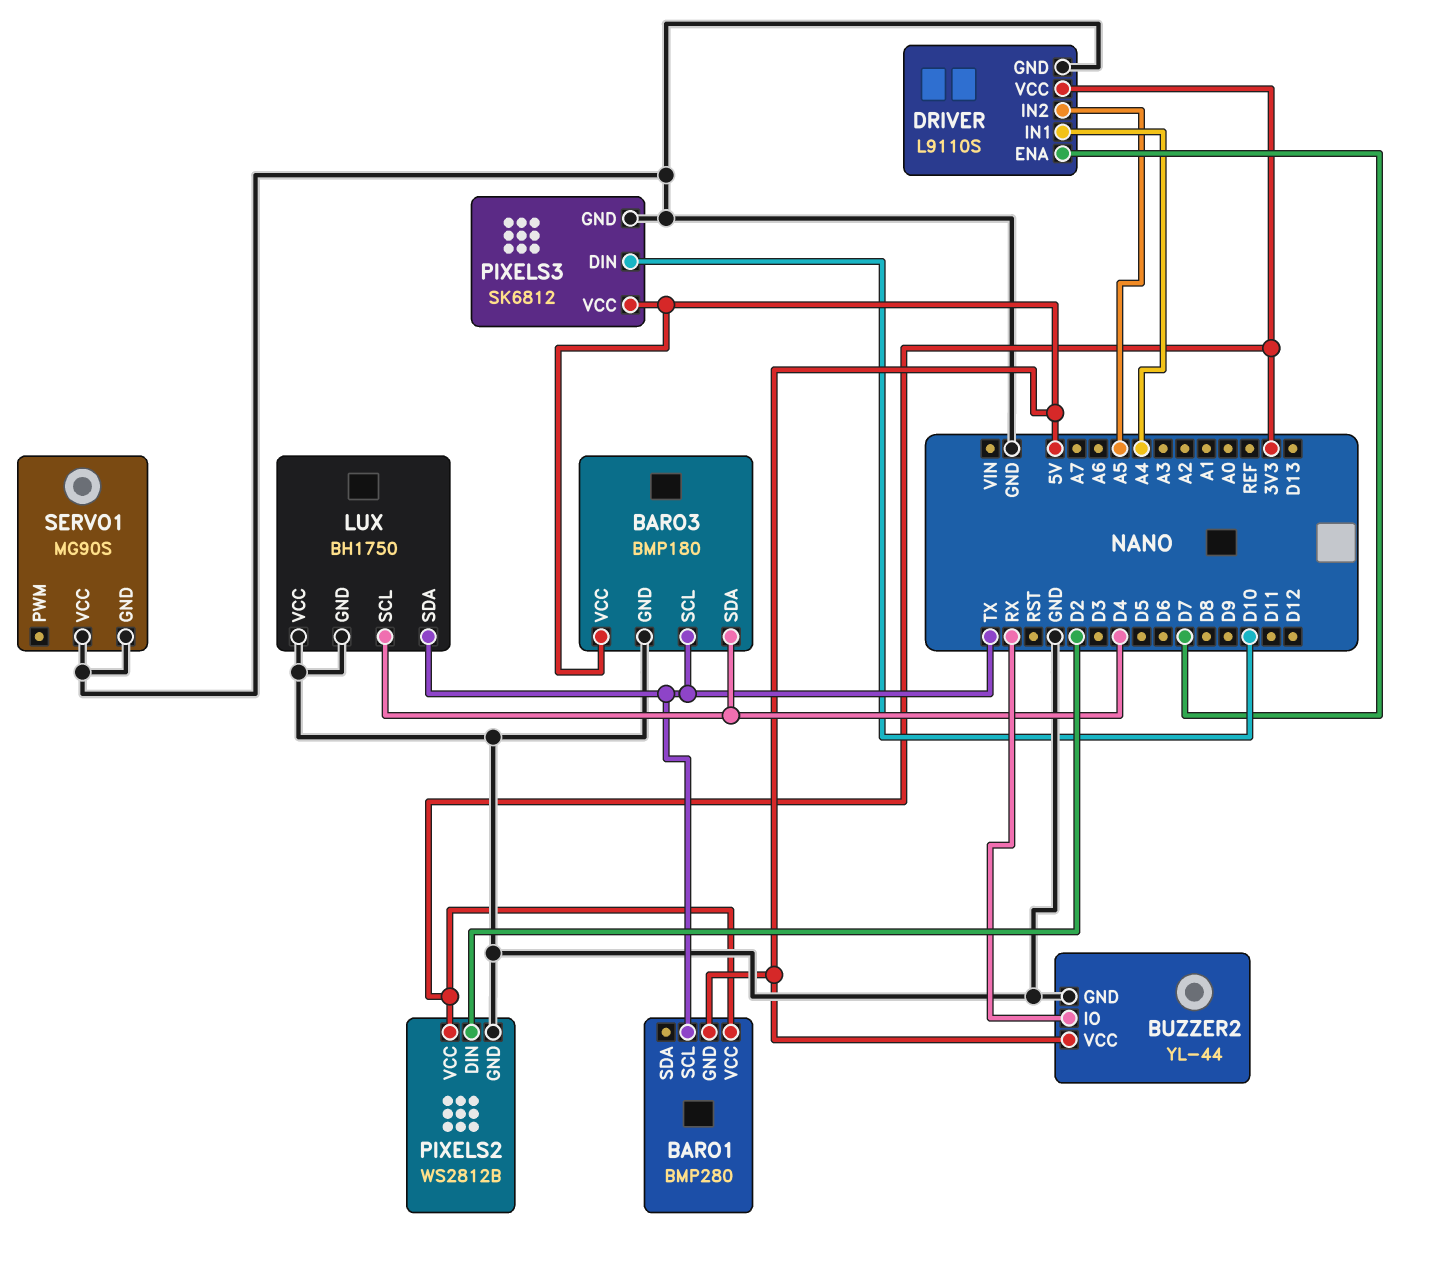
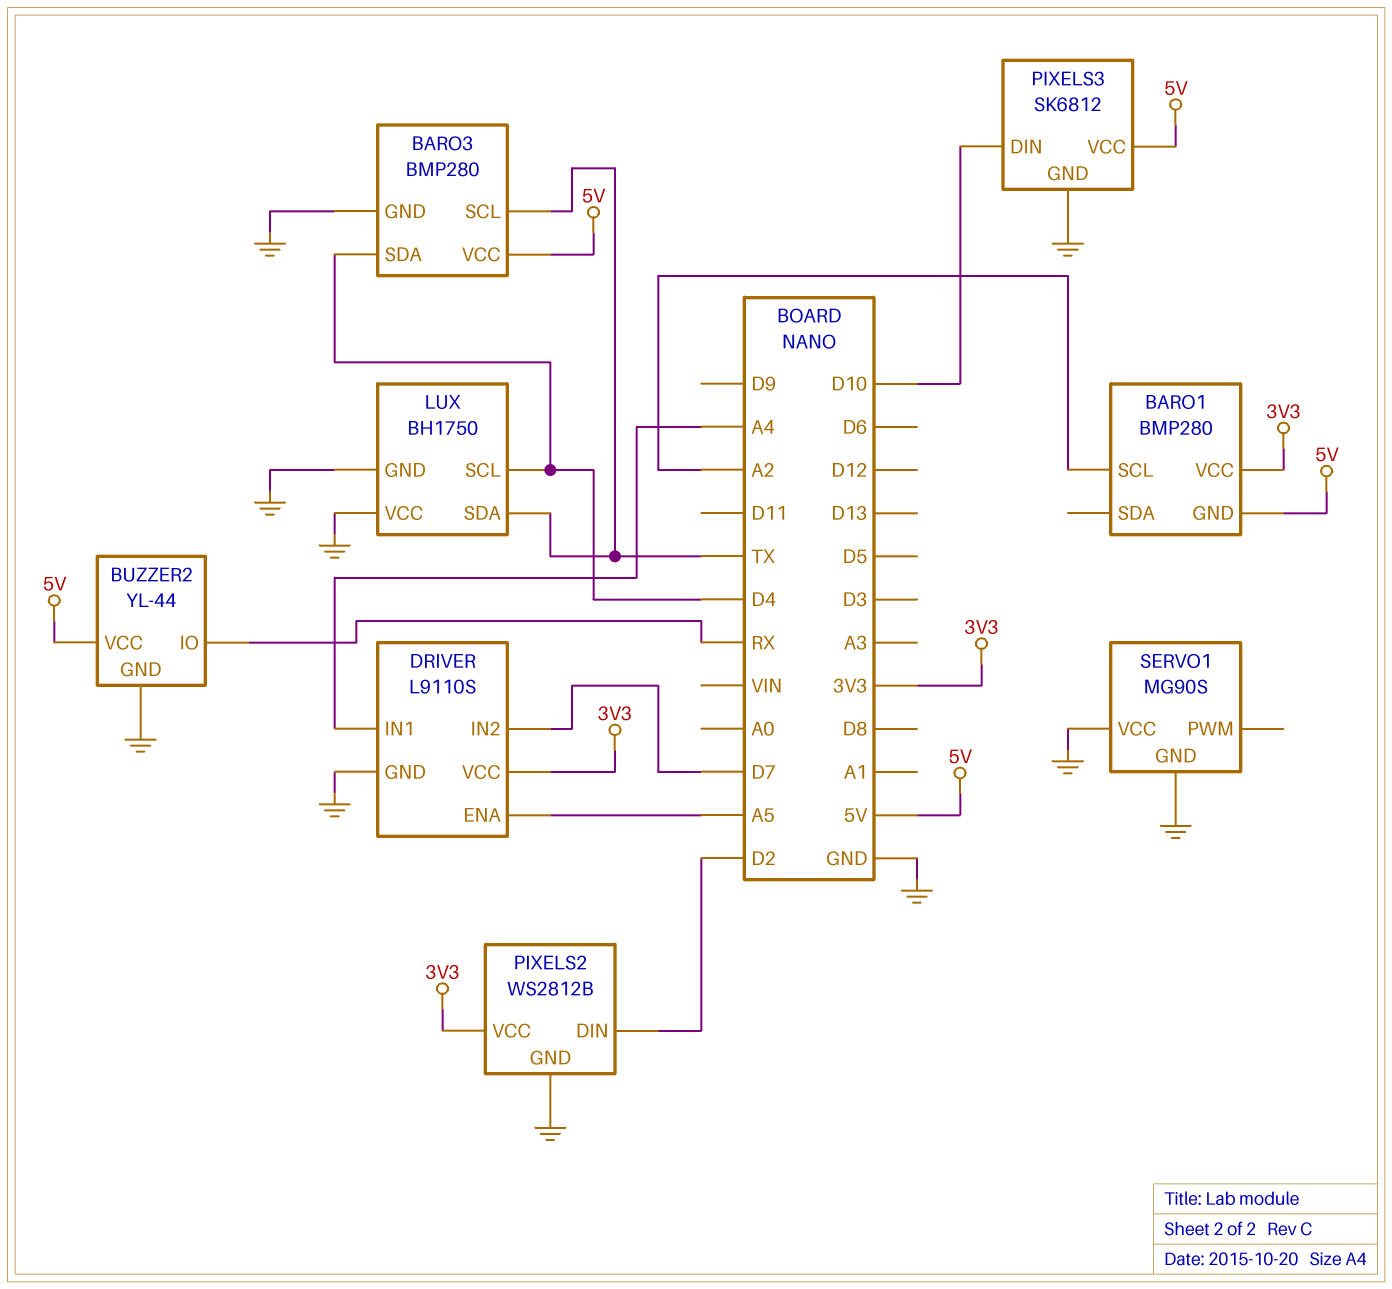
BARO1 pin SCL: TX -> A2
BARO3: BMP180 -> BMP280
DRIVER pin ENA: D7 -> A5
DRIVER pin IN2: A5 -> D7

